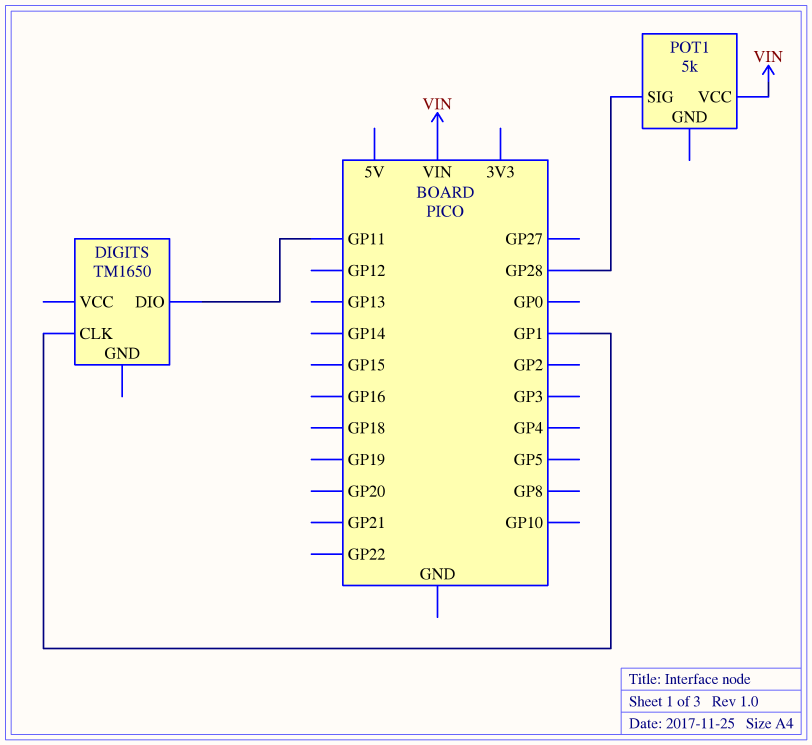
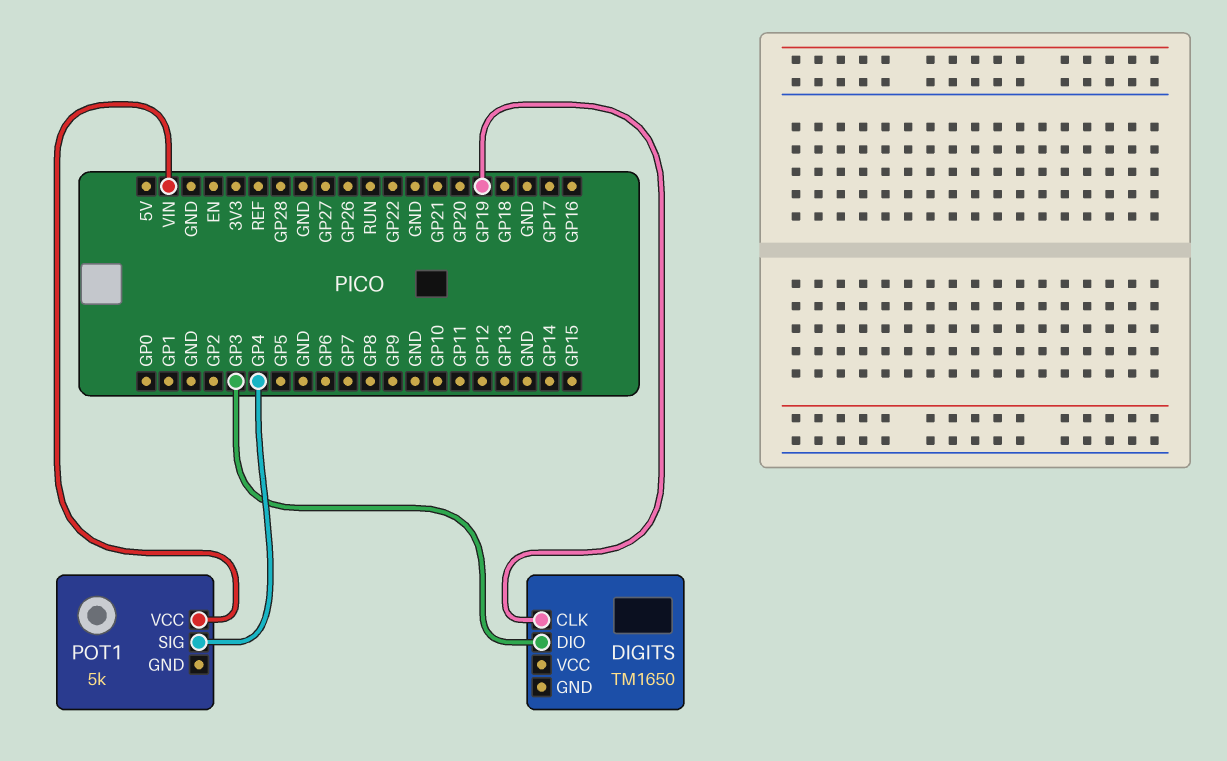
DIGITS pin CLK: GP1 -> GP19
DIGITS pin DIO: GP11 -> GP3
POT1 pin SIG: GP28 -> GP4

